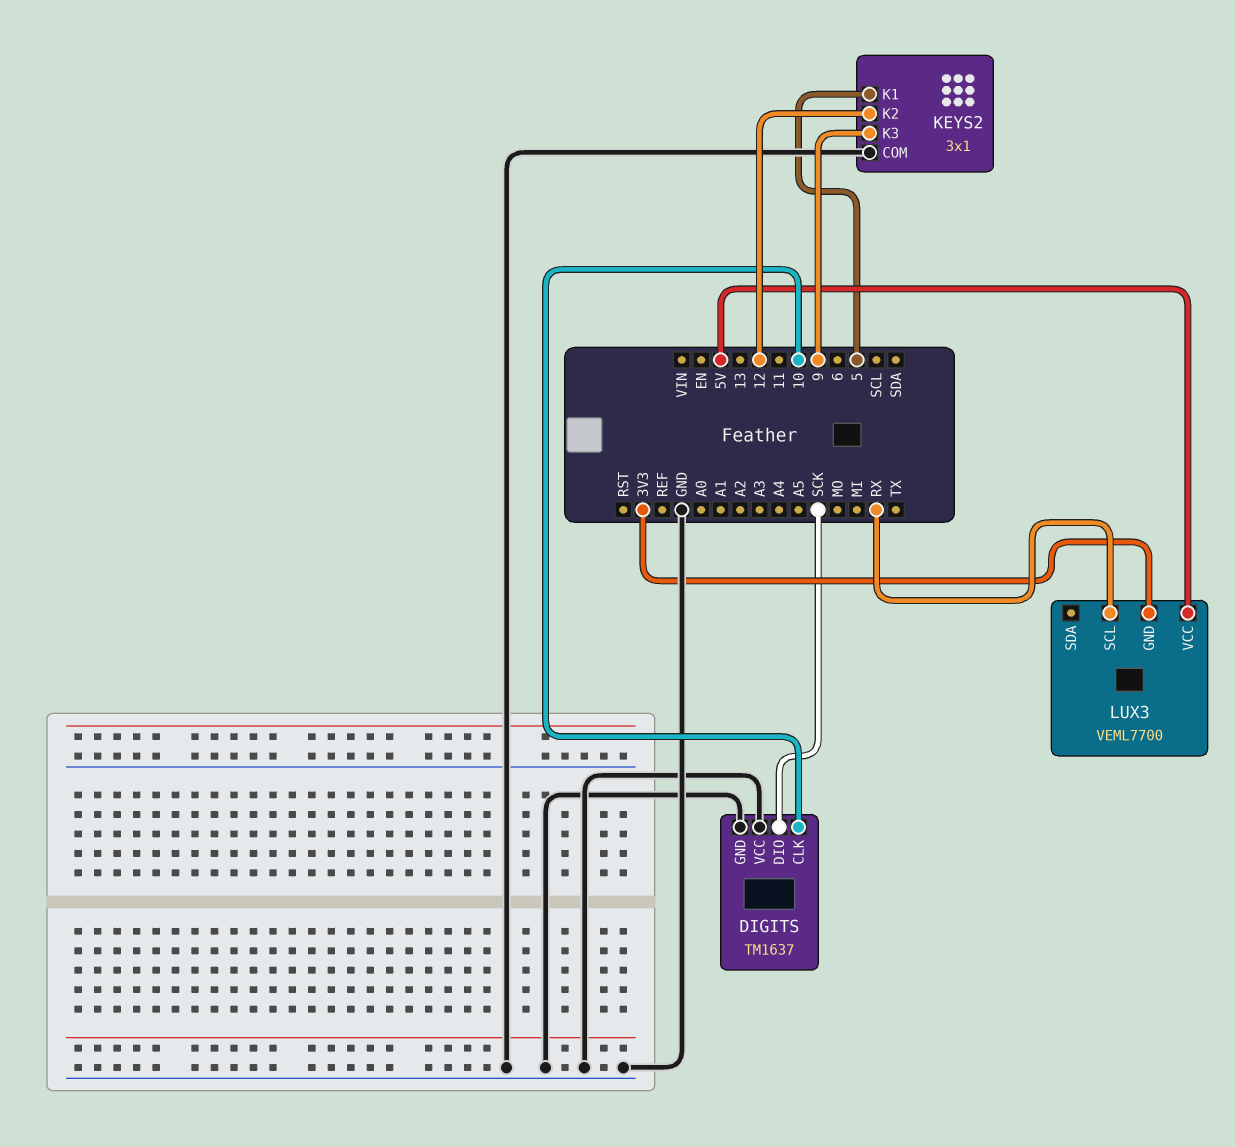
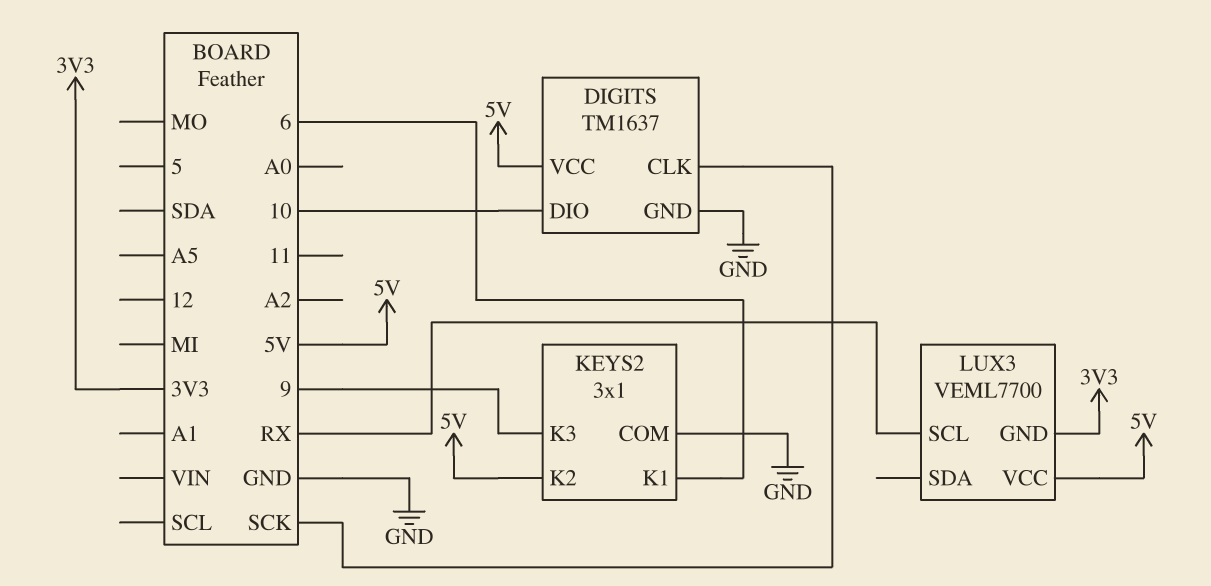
DIGITS pin CLK: 10 -> SCK
DIGITS pin DIO: SCK -> 10
DIGITS pin VCC: GND -> 5V
KEYS2 pin K1: 5 -> 6
KEYS2 pin K2: 12 -> 5V

